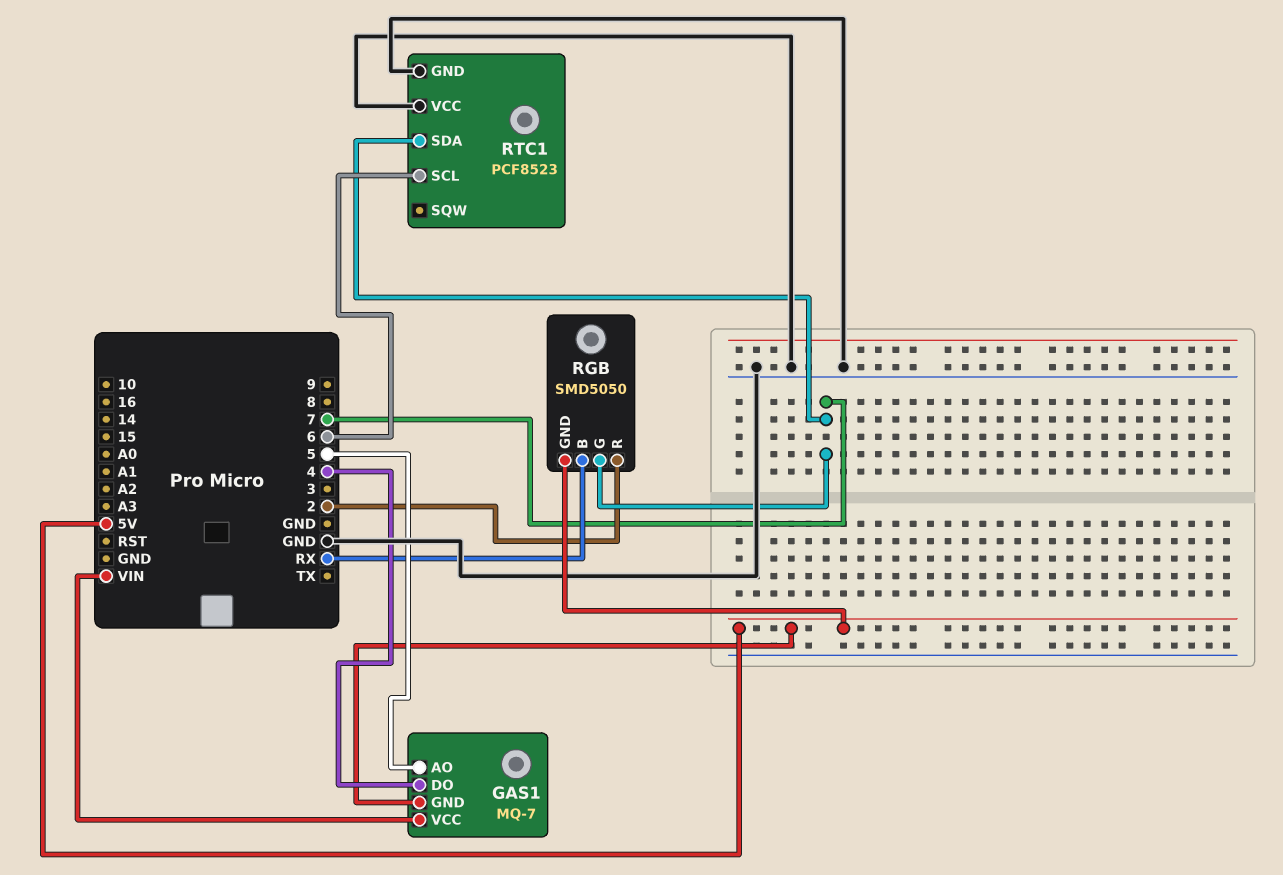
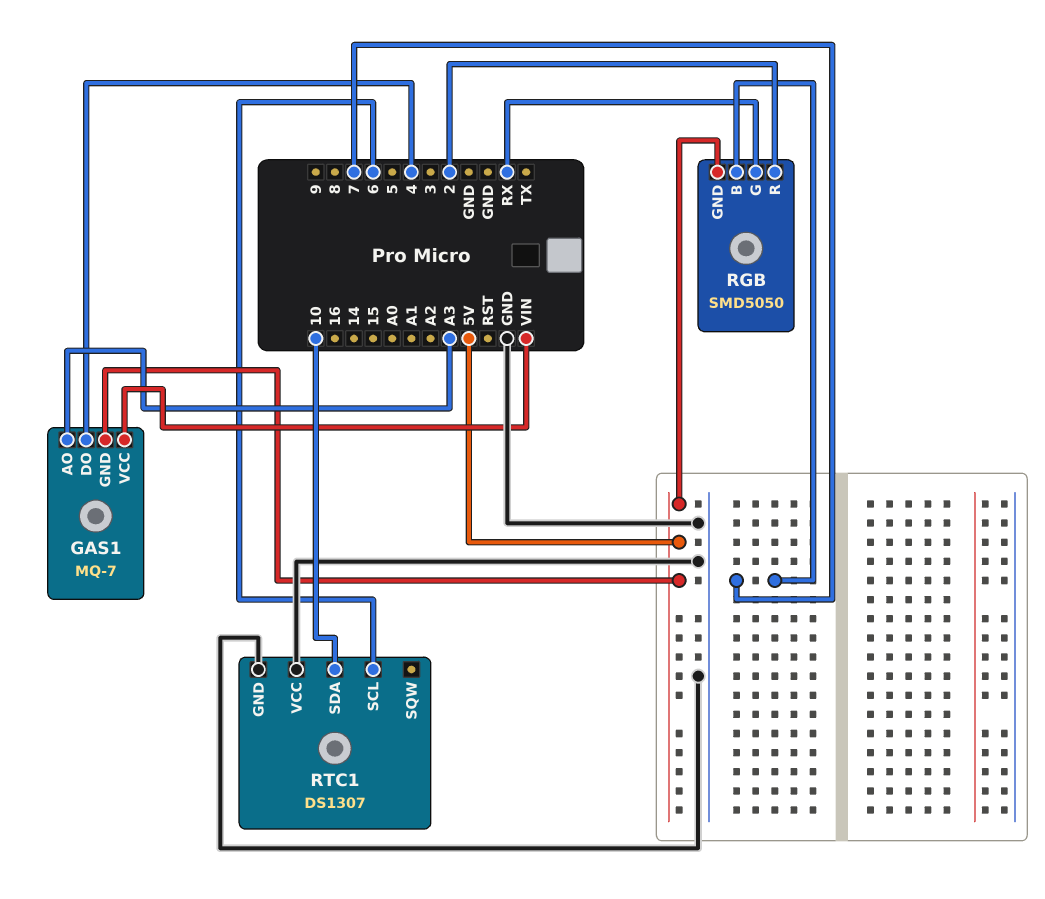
GAS1 pin AO: 5 -> A3
RGB pin B: RX -> 7
RGB pin G: 7 -> RX
RTC1: PCF8523 -> DS1307
RTC1 pin SDA: 7 -> 10

